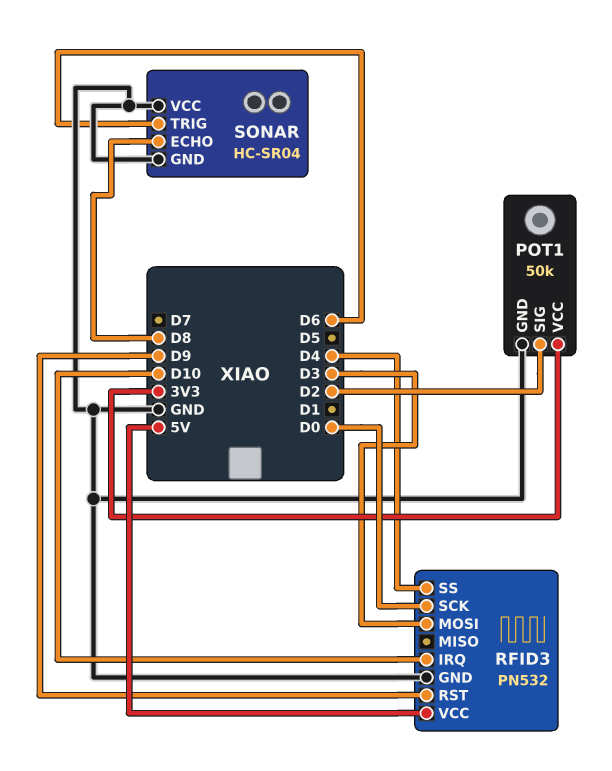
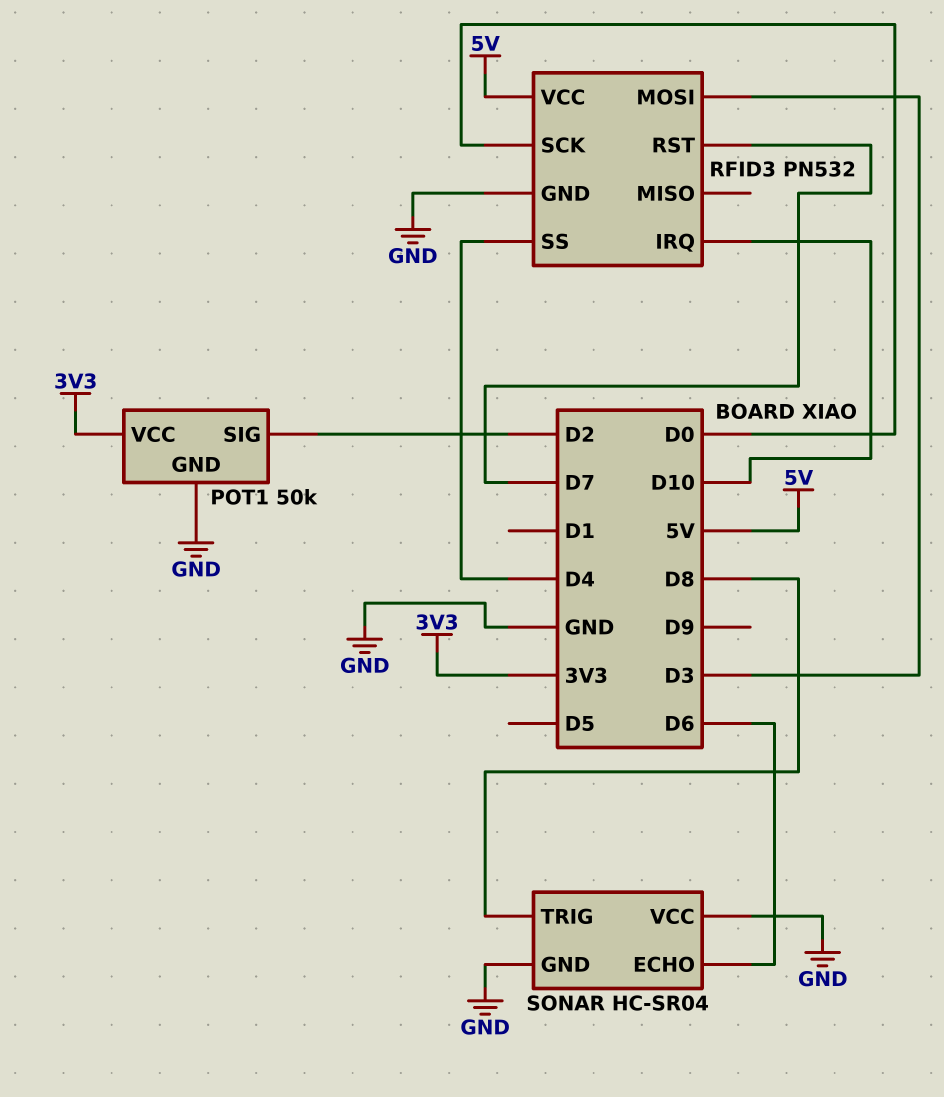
RFID3 pin RST: D9 -> D7
SONAR pin ECHO: D8 -> D6
SONAR pin TRIG: D6 -> D8

